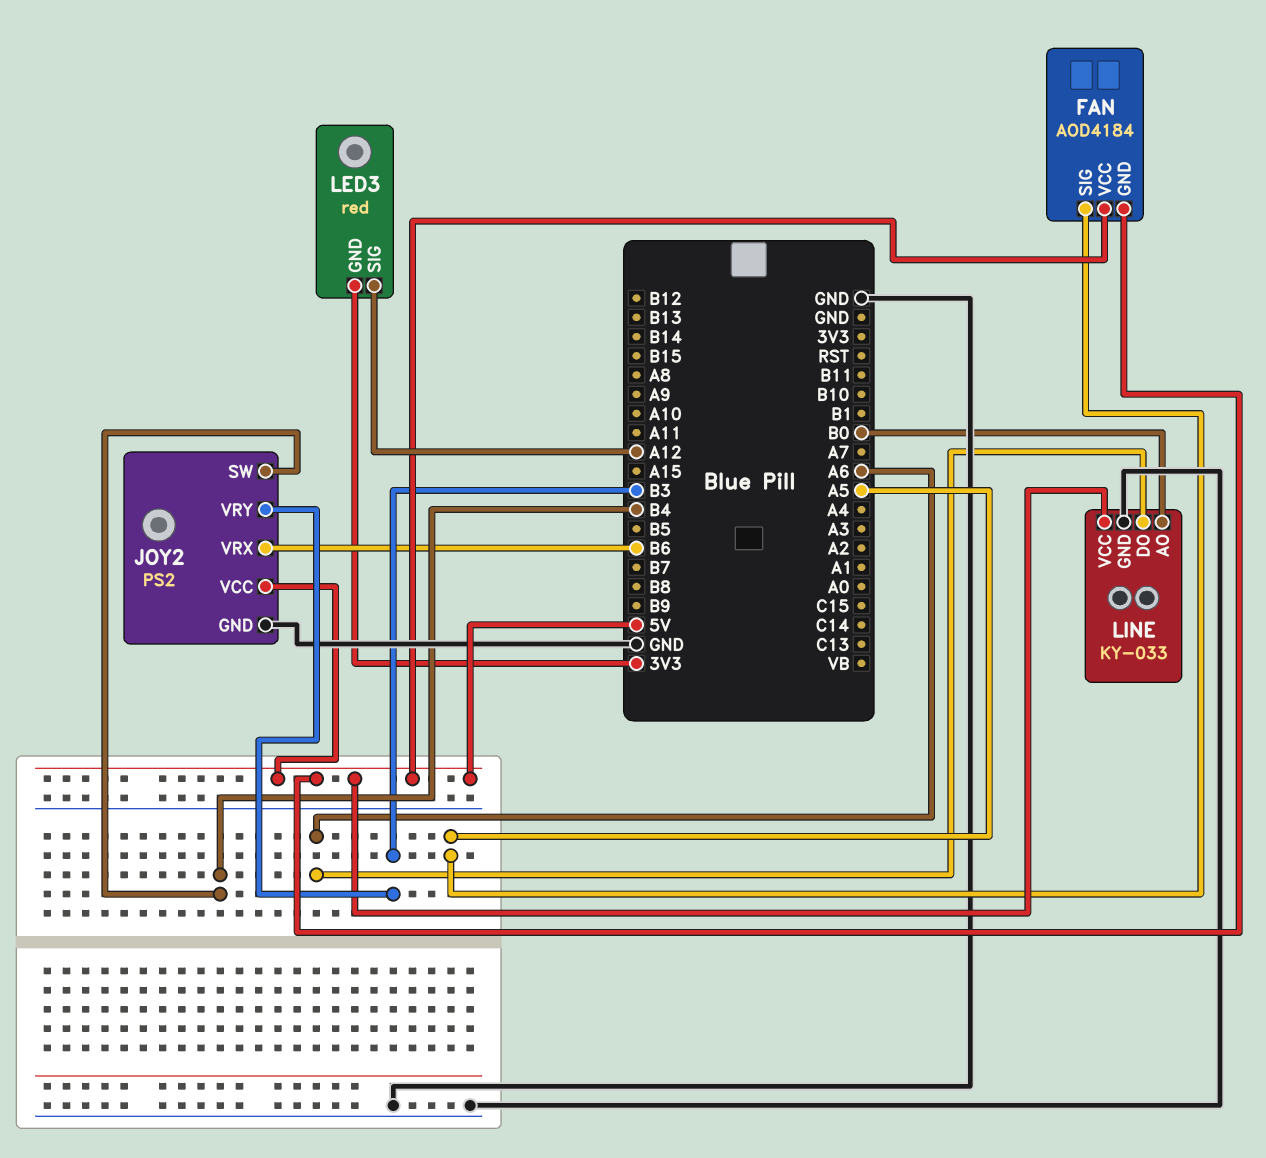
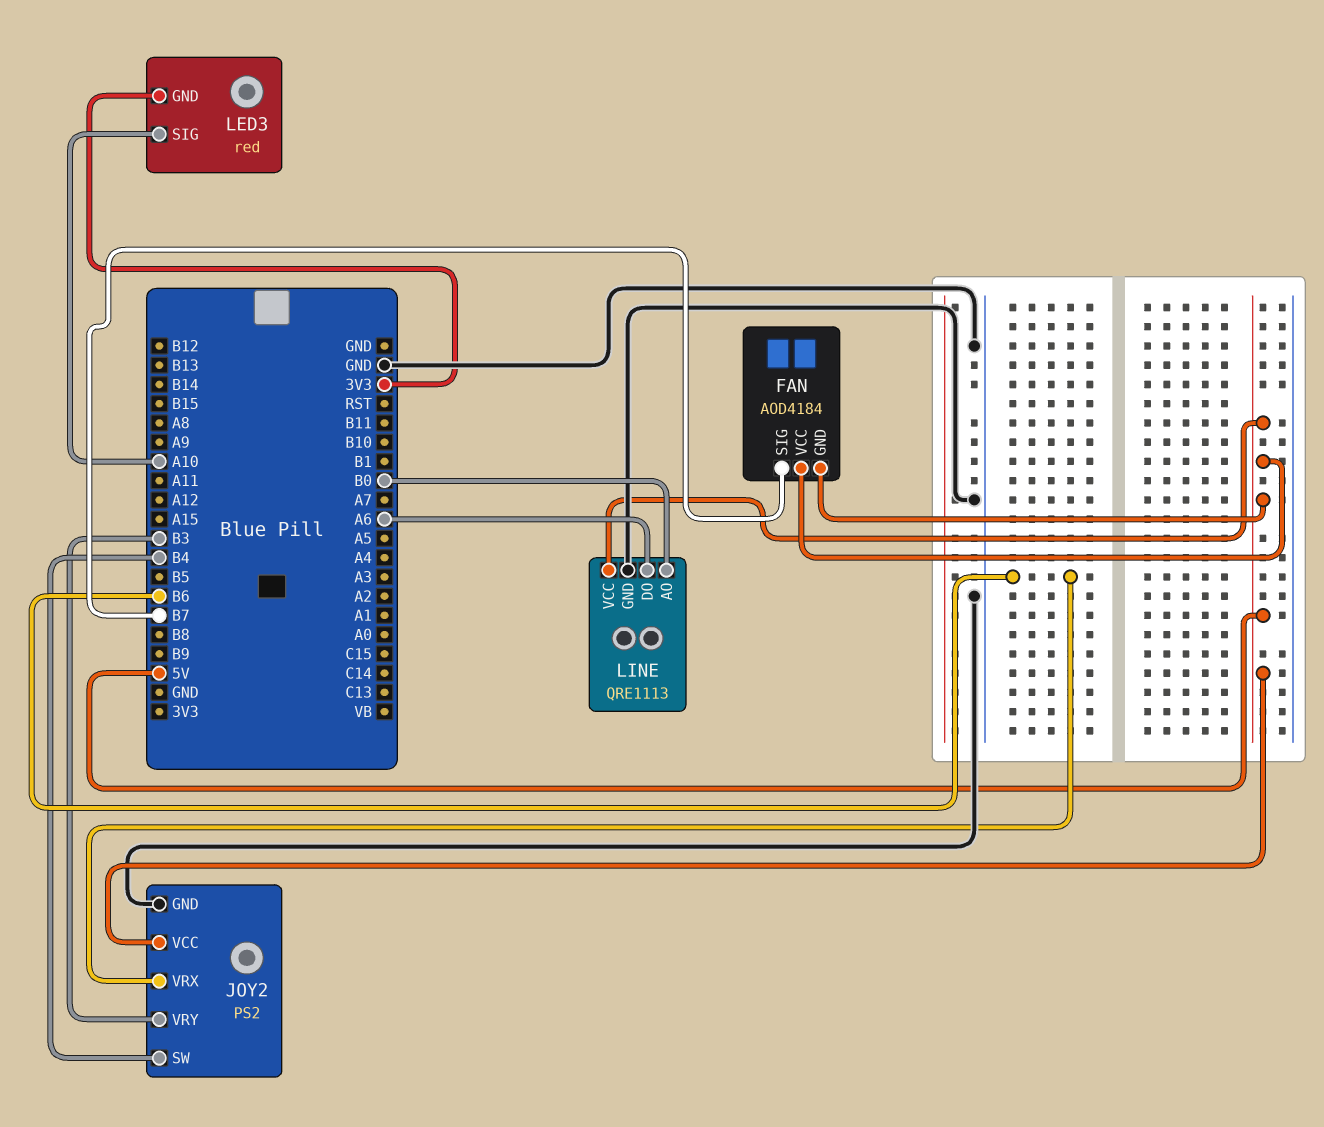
FAN pin SIG: A5 -> B7
LED3 pin SIG: A12 -> A10
LINE: KY-033 -> QRE1113

